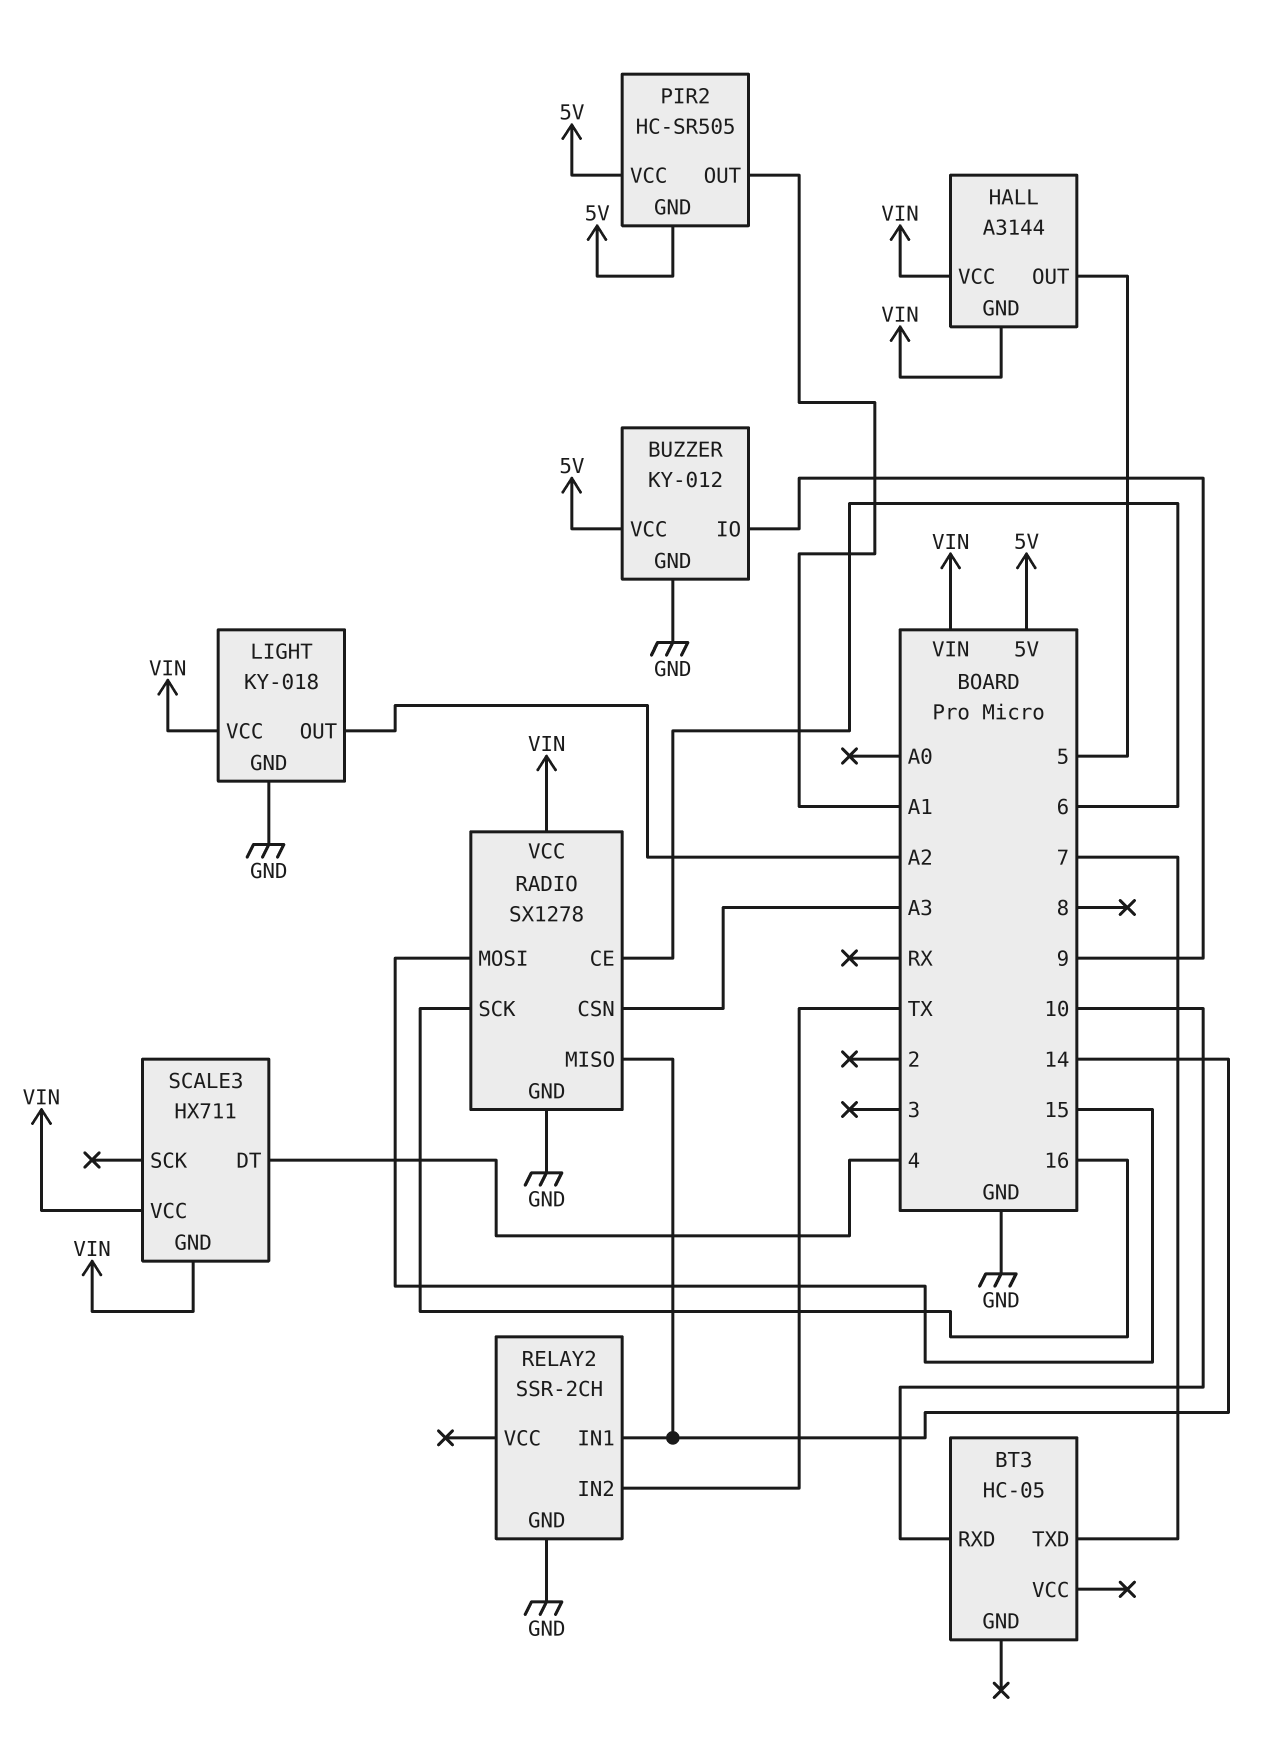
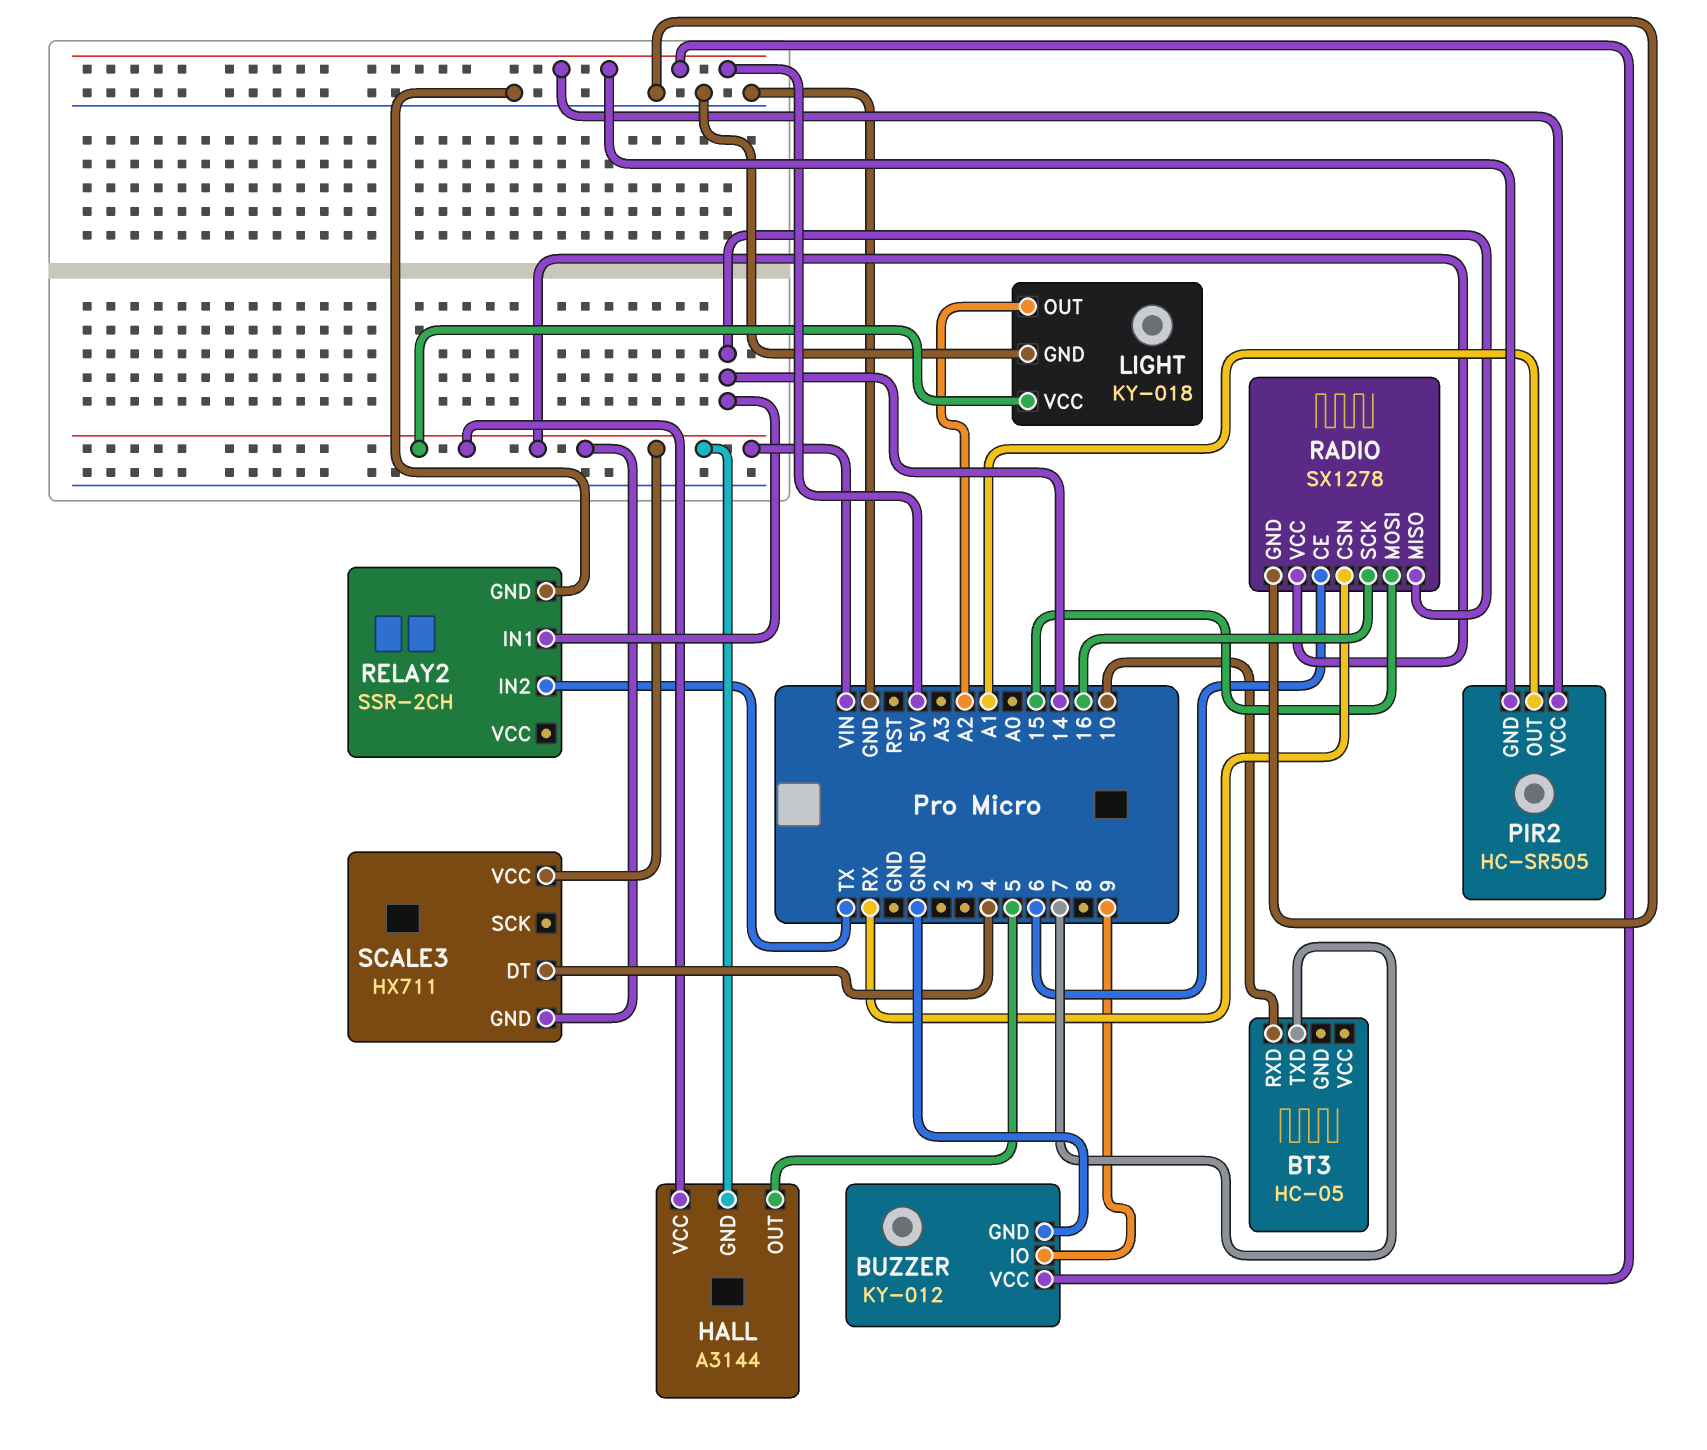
RADIO pin CSN: A3 -> RX

